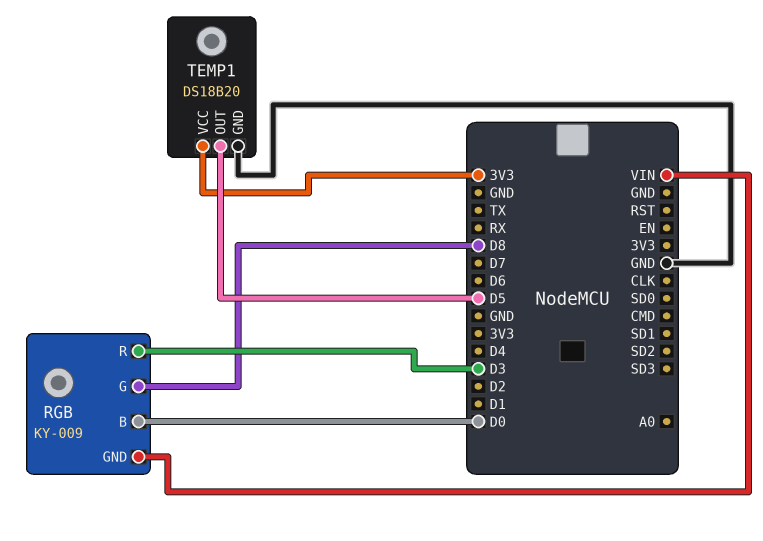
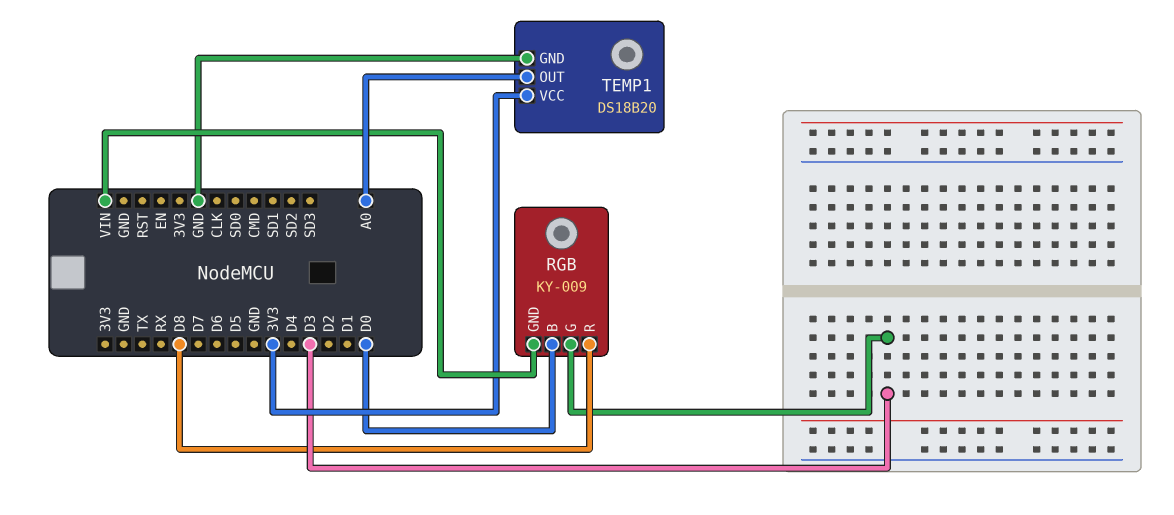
RGB pin G: D8 -> D3
RGB pin R: D3 -> D8
TEMP1 pin OUT: D5 -> A0

